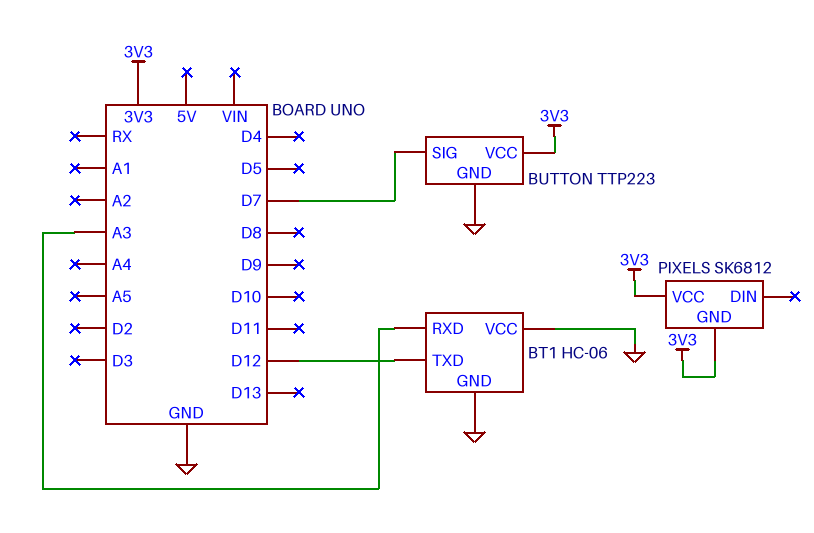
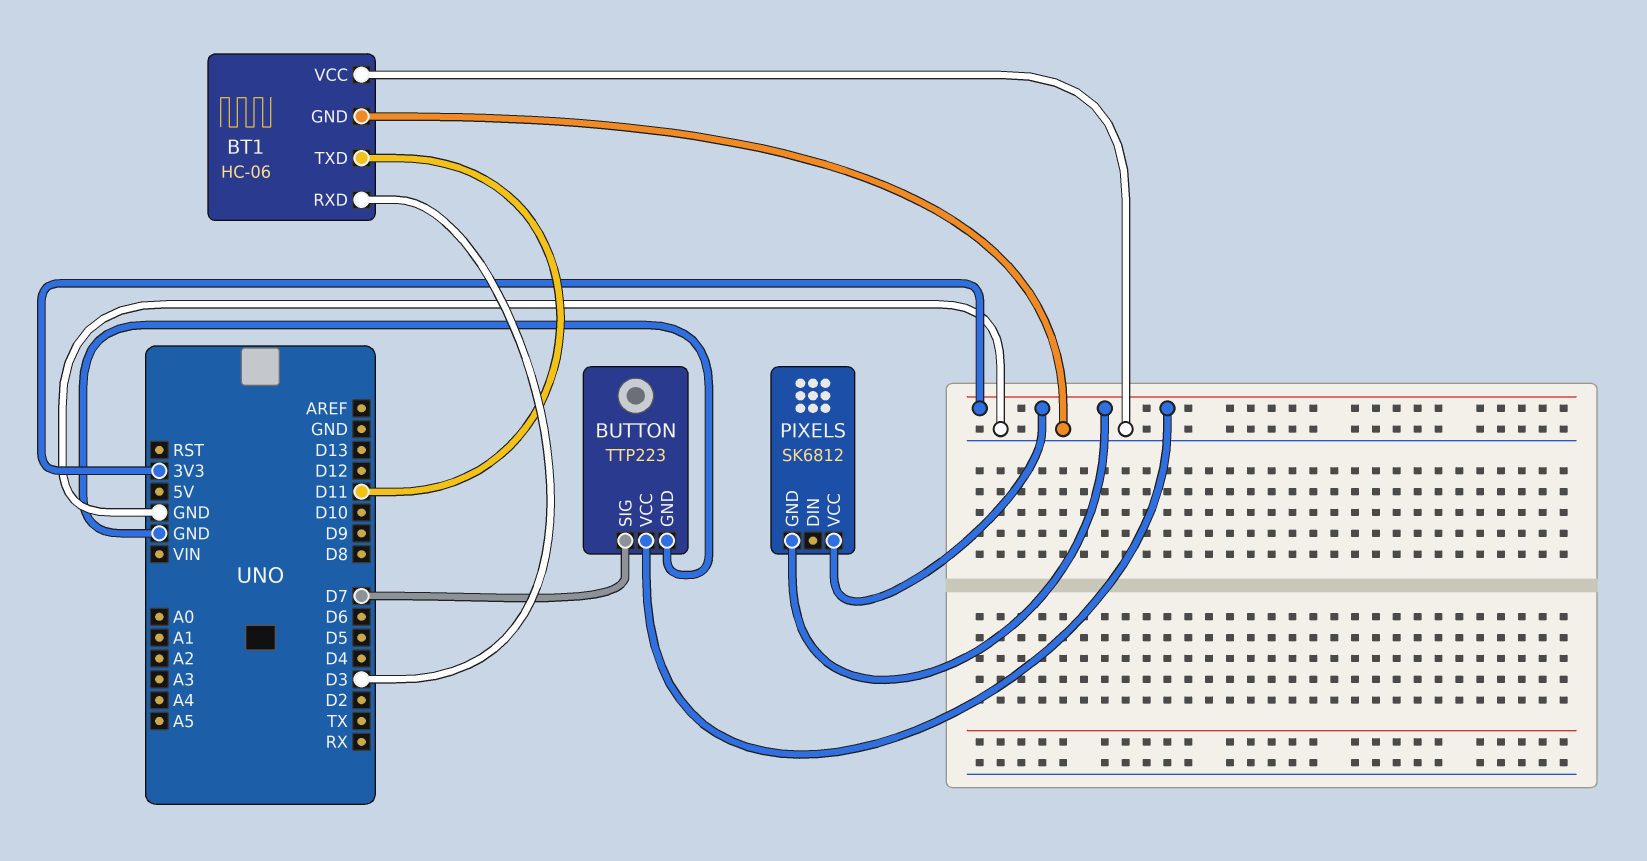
BT1 pin RXD: A3 -> D3
BT1 pin TXD: D12 -> D11

